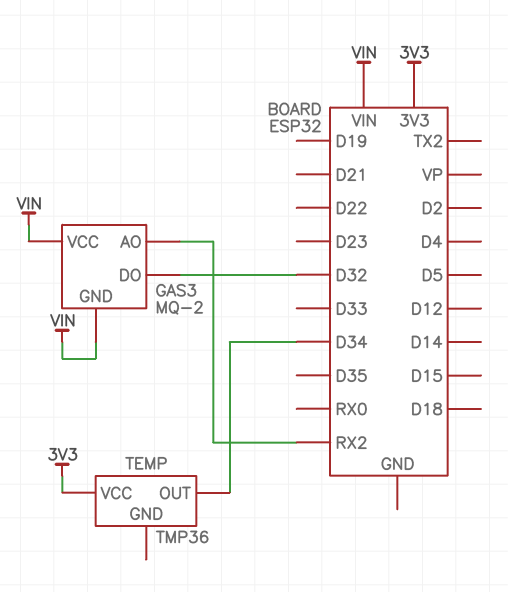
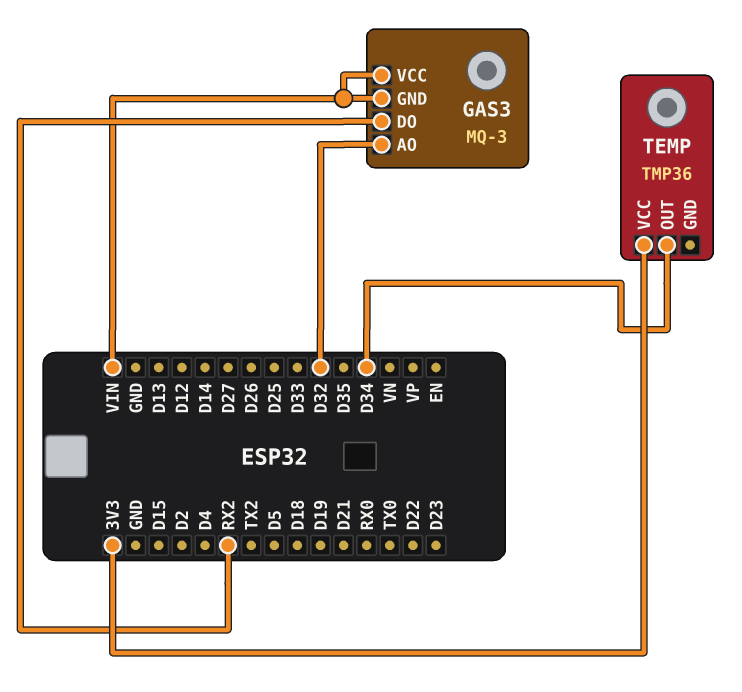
GAS3: MQ-2 -> MQ-3
GAS3 pin AO: RX2 -> D32
GAS3 pin DO: D32 -> RX2

